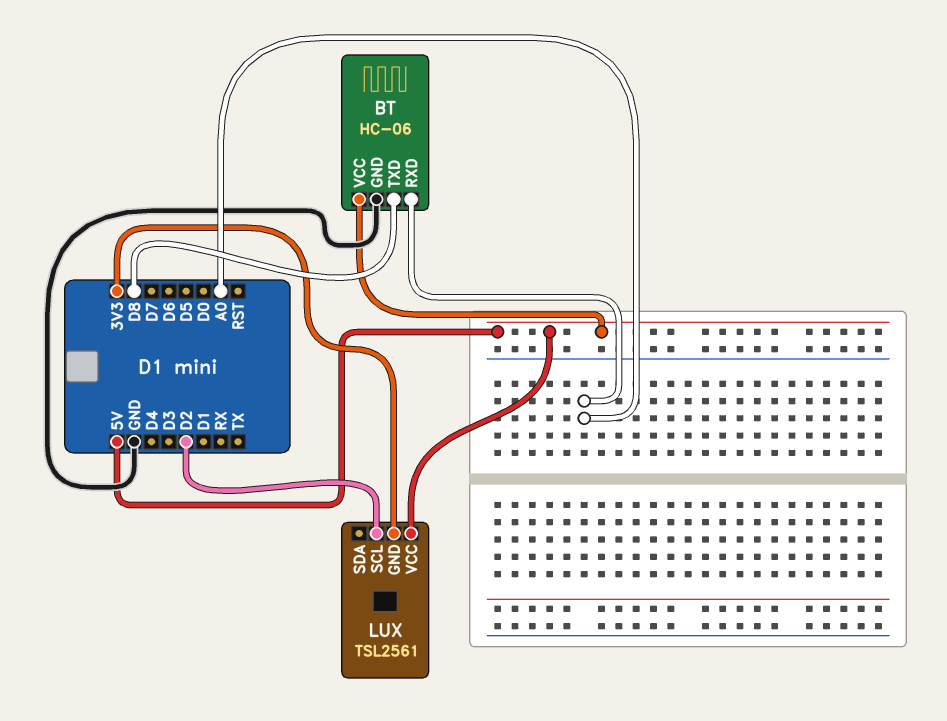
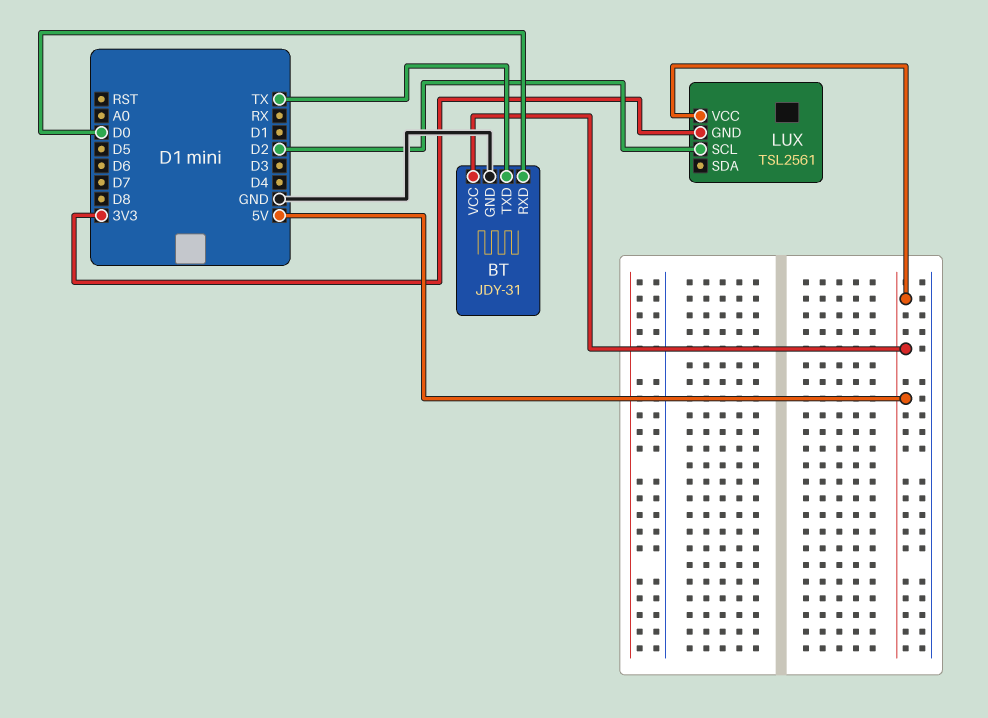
BT: HC-06 -> JDY-31
BT pin RXD: A0 -> D0
BT pin TXD: D8 -> TX

